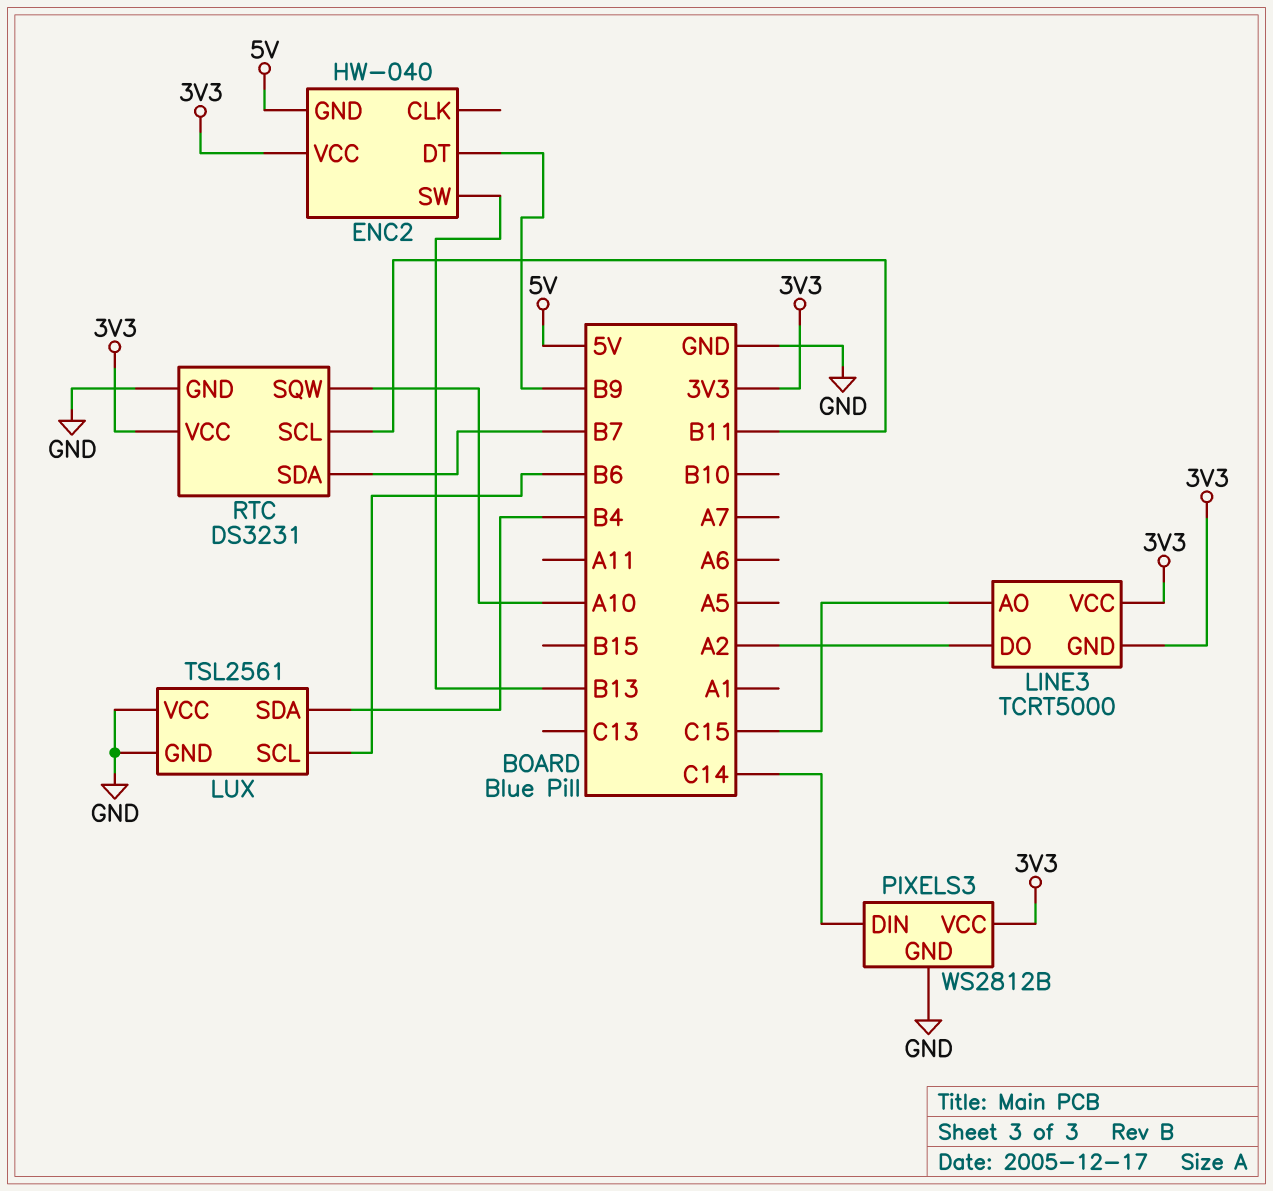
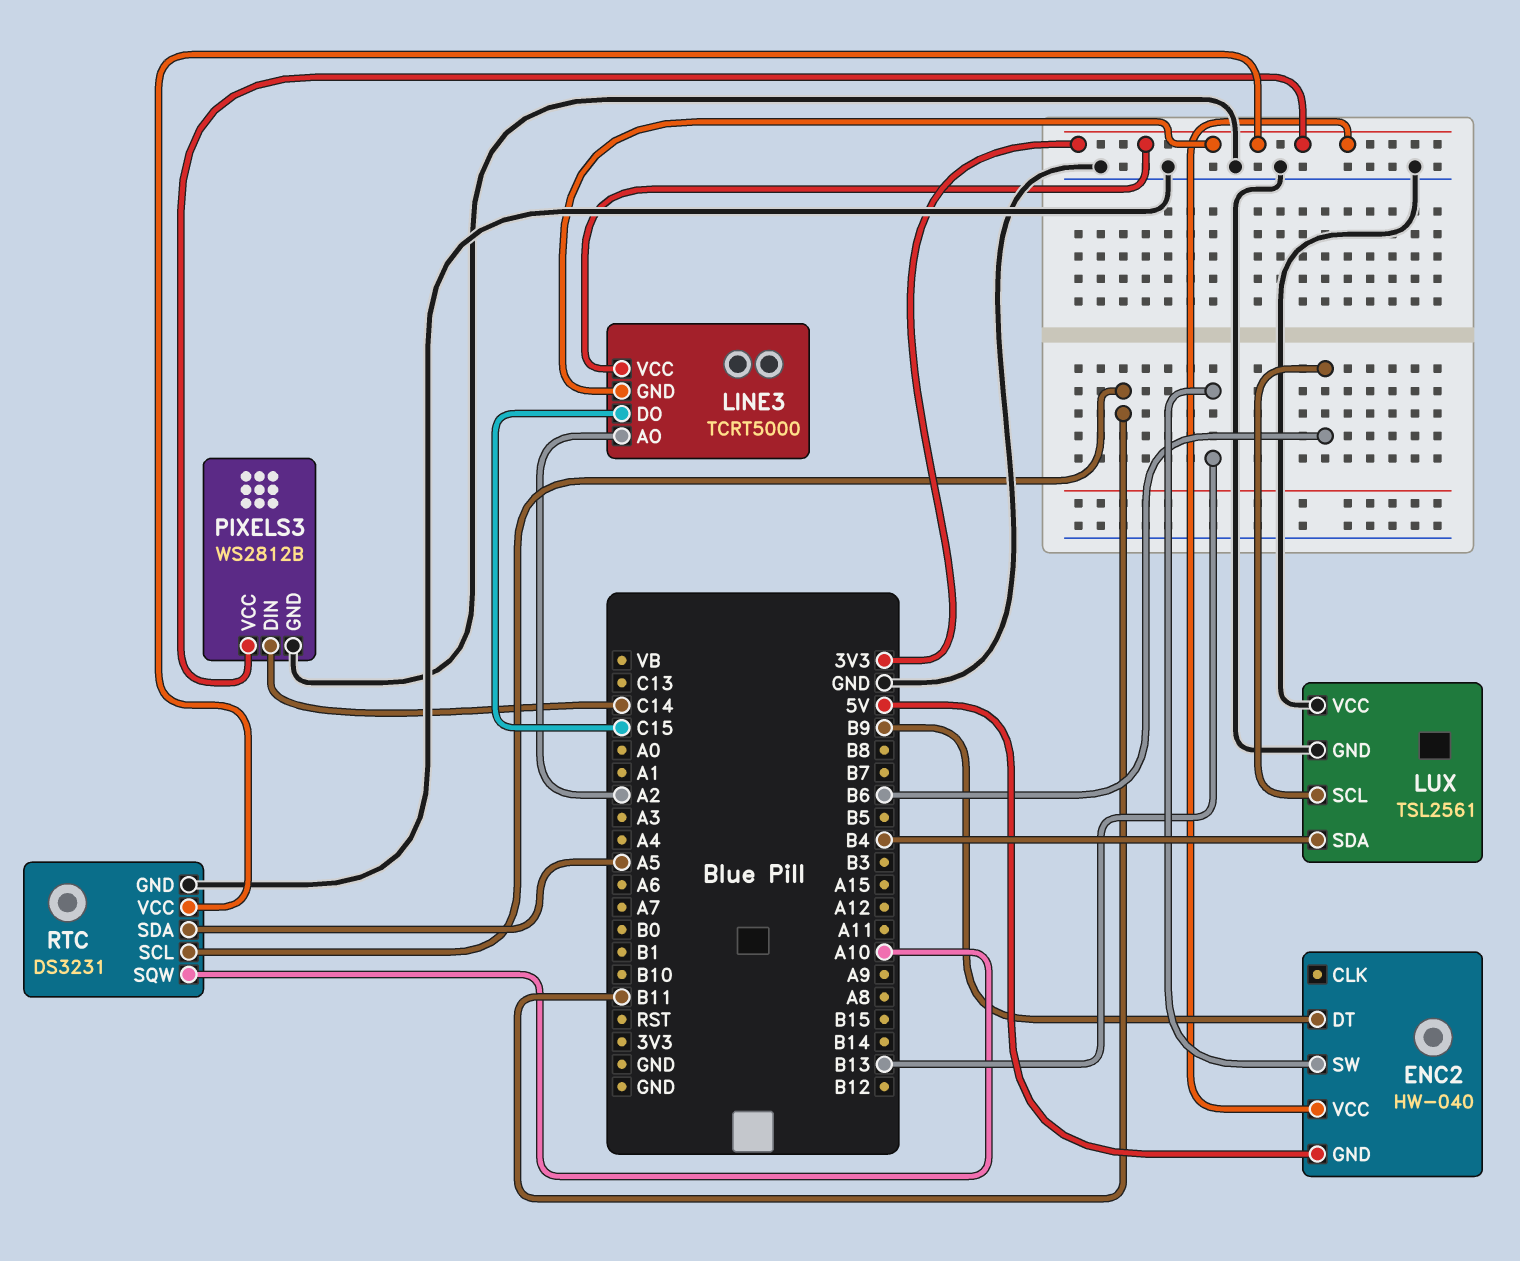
LINE3 pin AO: C15 -> A2
LINE3 pin DO: A2 -> C15
RTC pin SDA: B7 -> A5

